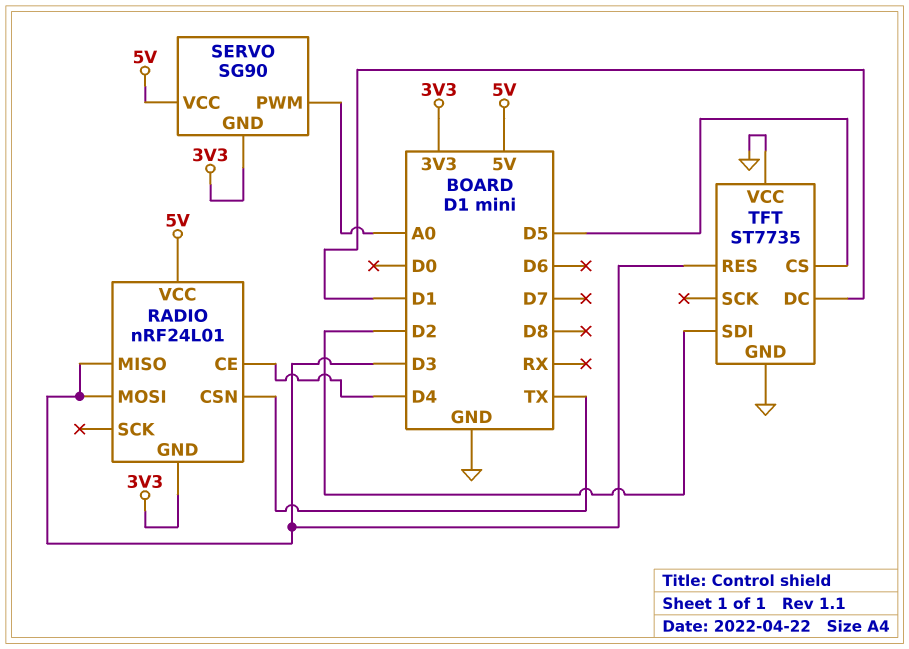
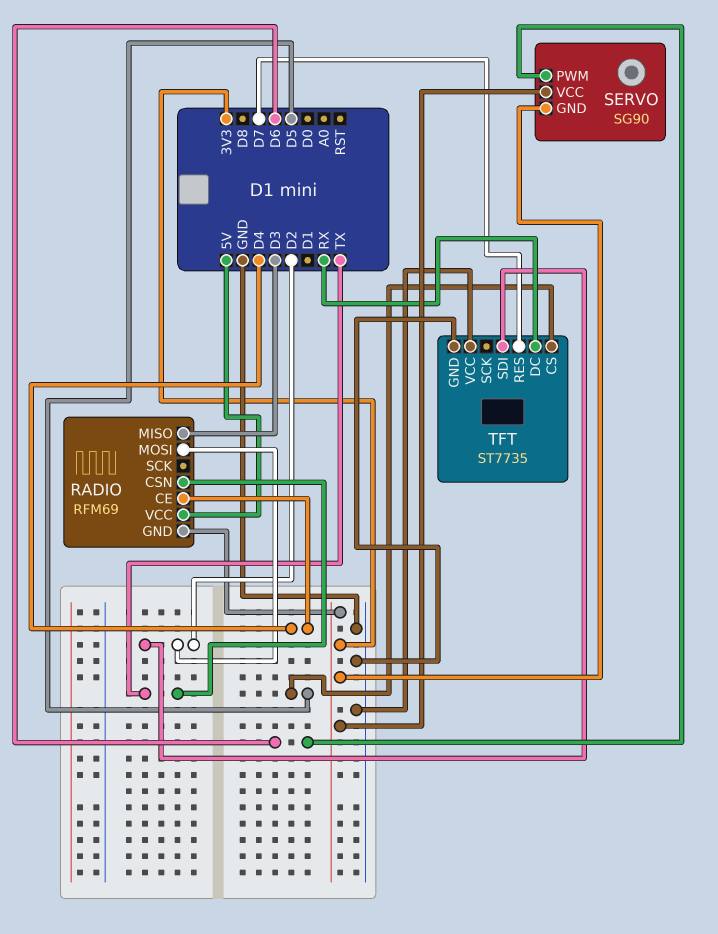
RADIO: nRF24L01 -> RFM69
RADIO pin MOSI: D3 -> D2
SERVO pin PWM: A0 -> D6
SERVO pin VCC: 5V -> 3V3
TFT pin DC: D1 -> RX
TFT pin RES: D3 -> D7

